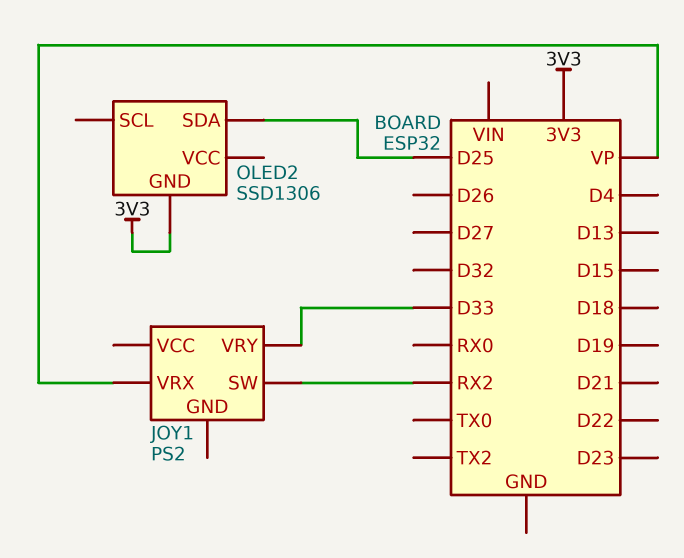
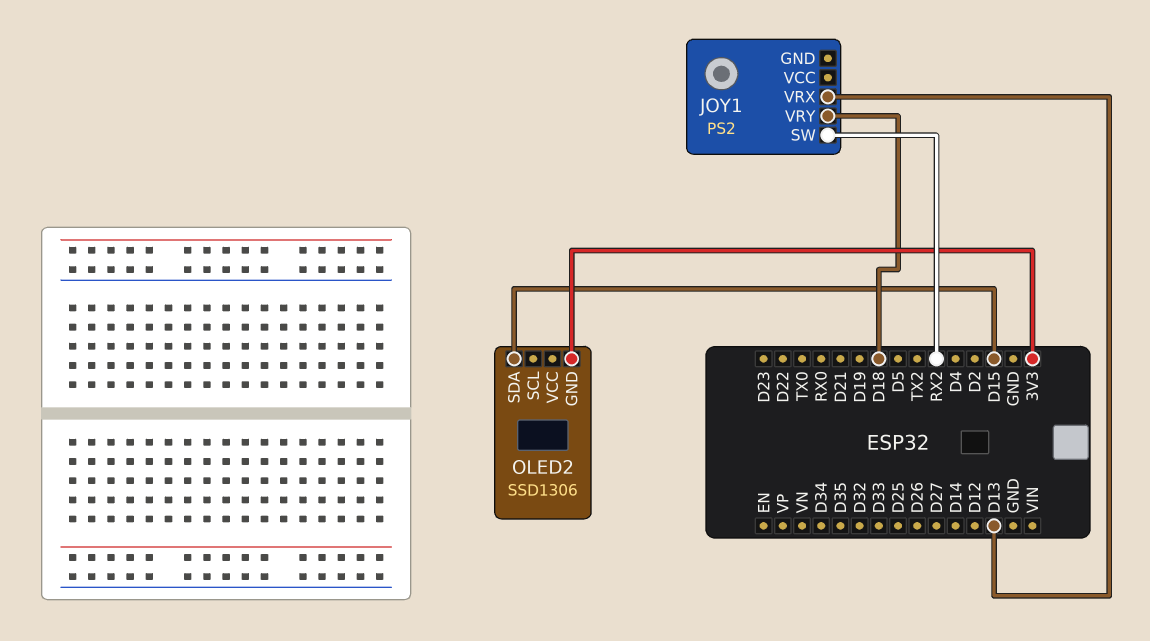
JOY1 pin VRX: VP -> D13
JOY1 pin VRY: D33 -> D18
OLED2 pin SDA: D25 -> D15

